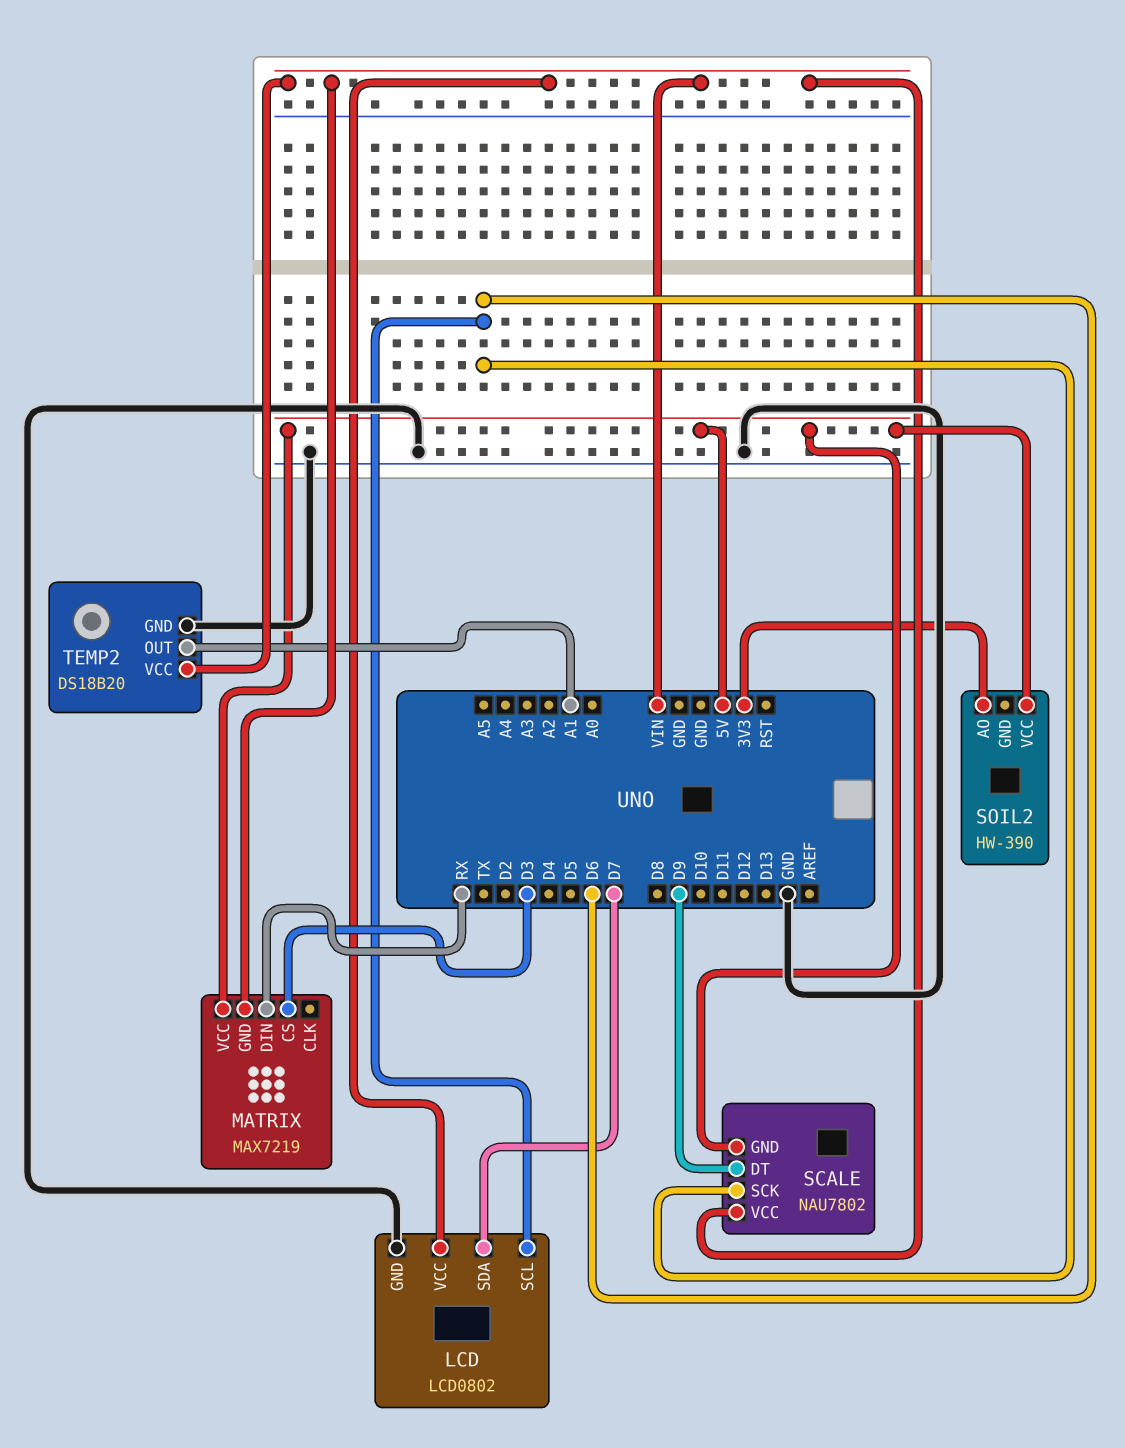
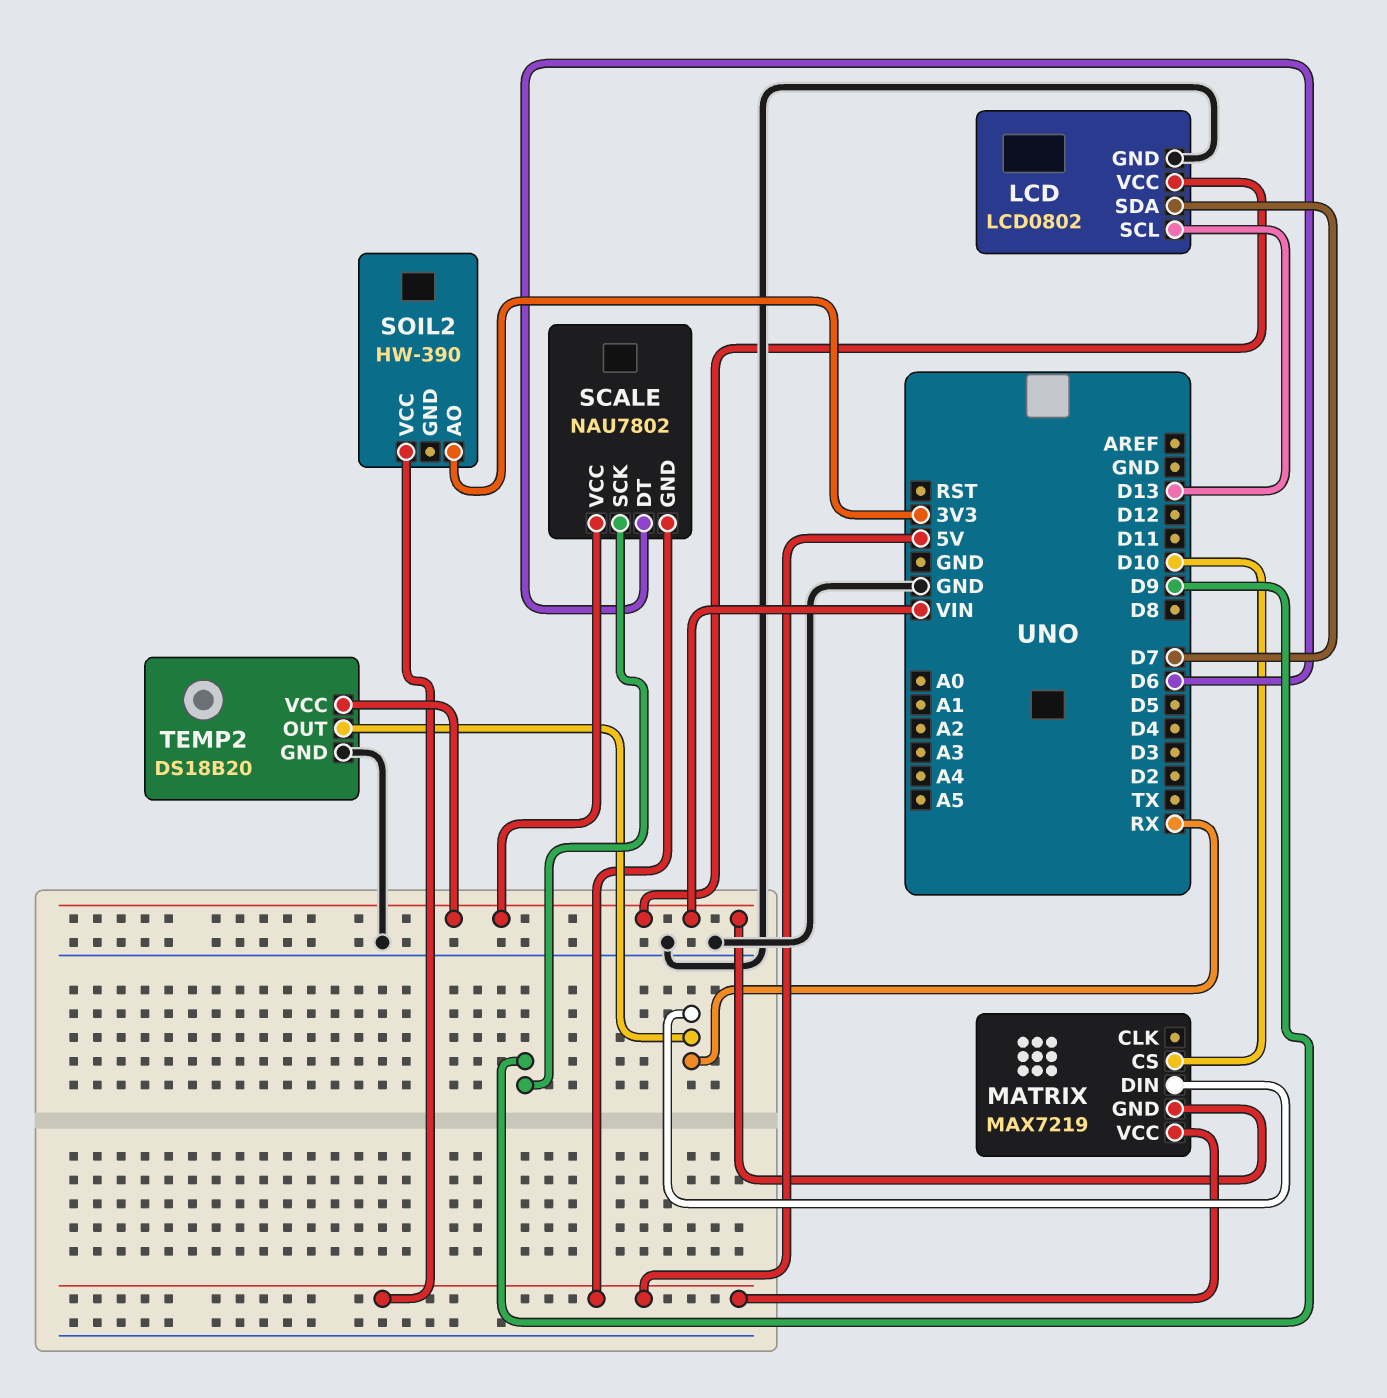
LCD pin SCL: D6 -> D13
MATRIX pin CS: D3 -> D10
SCALE pin DT: D9 -> D6
SCALE pin SCK: D6 -> D9
TEMP2 pin OUT: A1 -> RX

